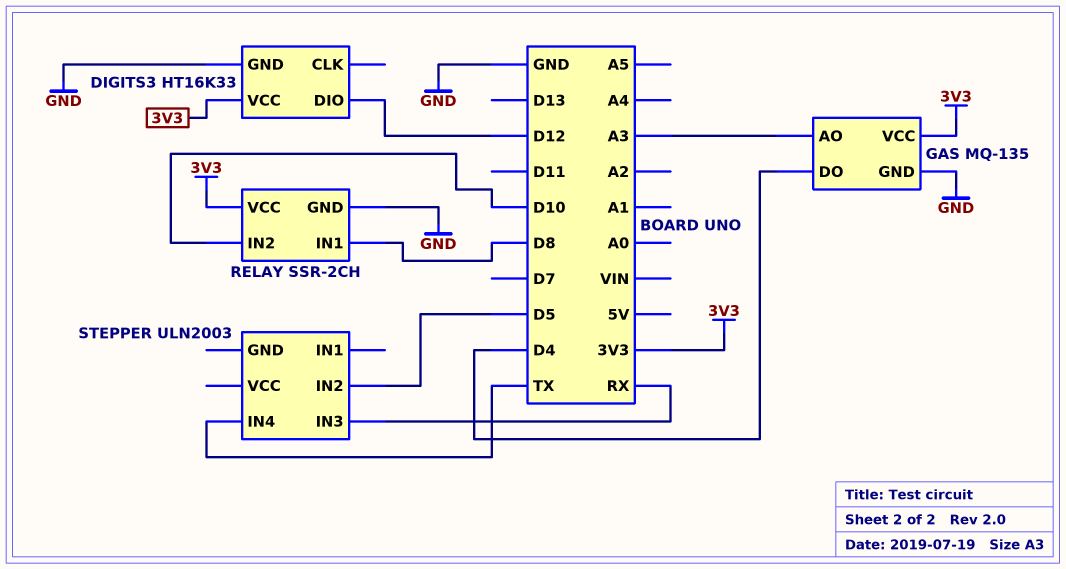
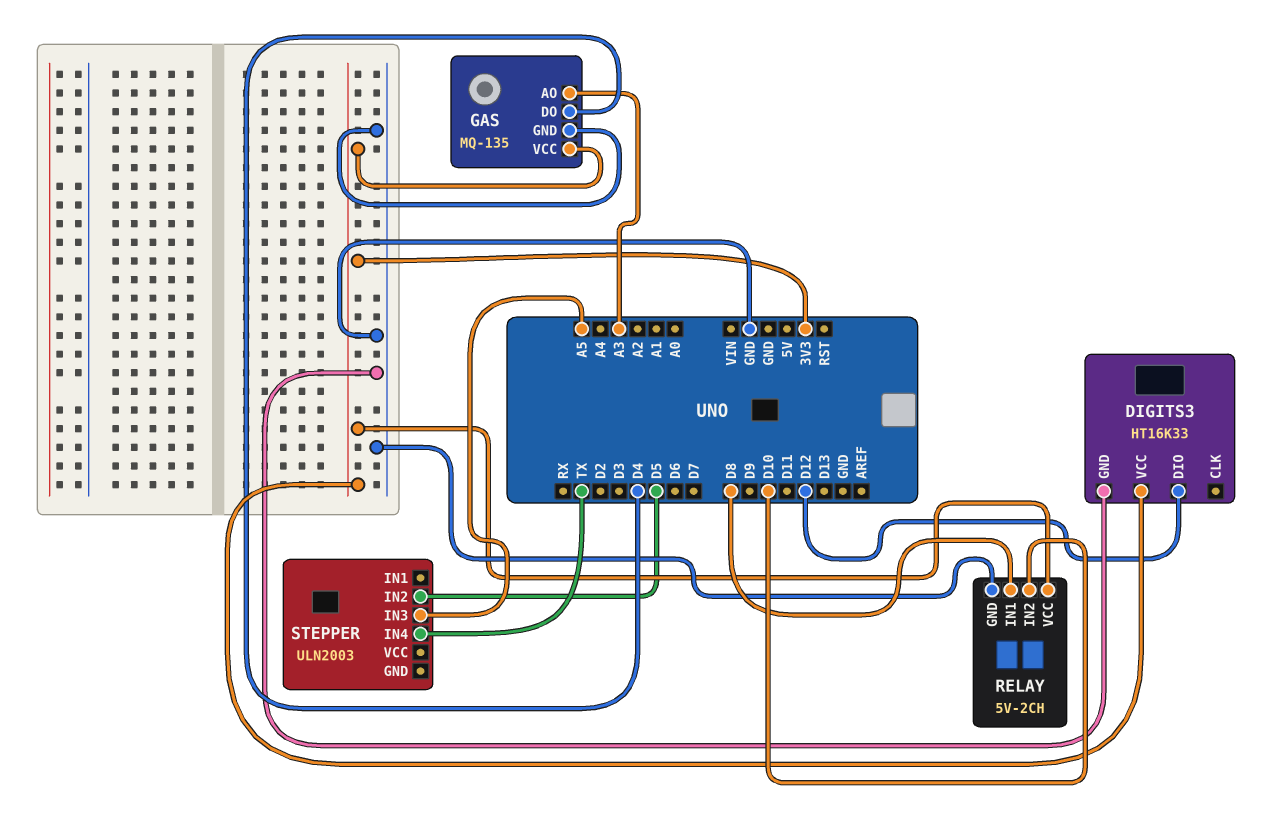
RELAY: SSR-2CH -> 5V-2CH
STEPPER pin IN3: RX -> A5

